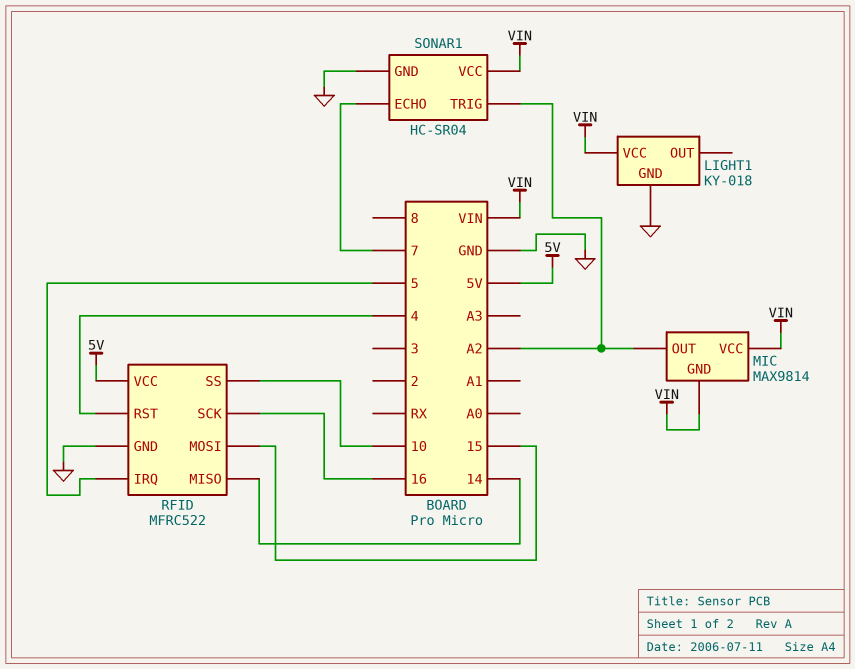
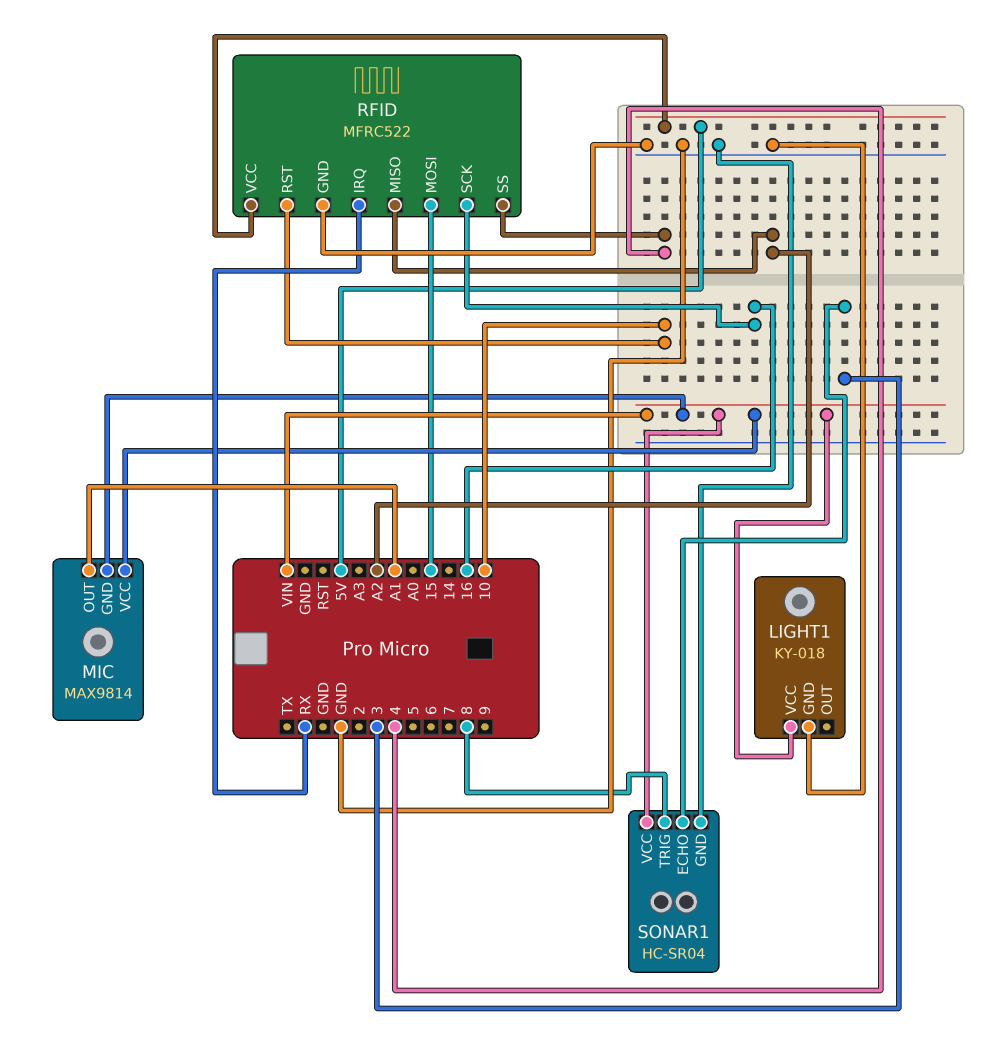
MIC pin OUT: A2 -> A1
RFID pin IRQ: 5 -> RX
RFID pin MISO: 14 -> A2
RFID pin RST: 4 -> 10
RFID pin SS: 10 -> 4
SONAR1 pin ECHO: 7 -> 3
SONAR1 pin TRIG: A2 -> 8

